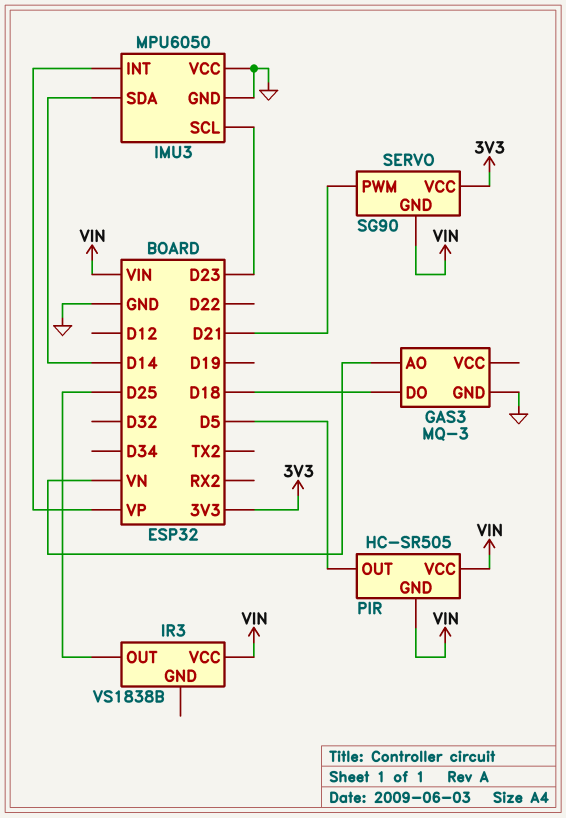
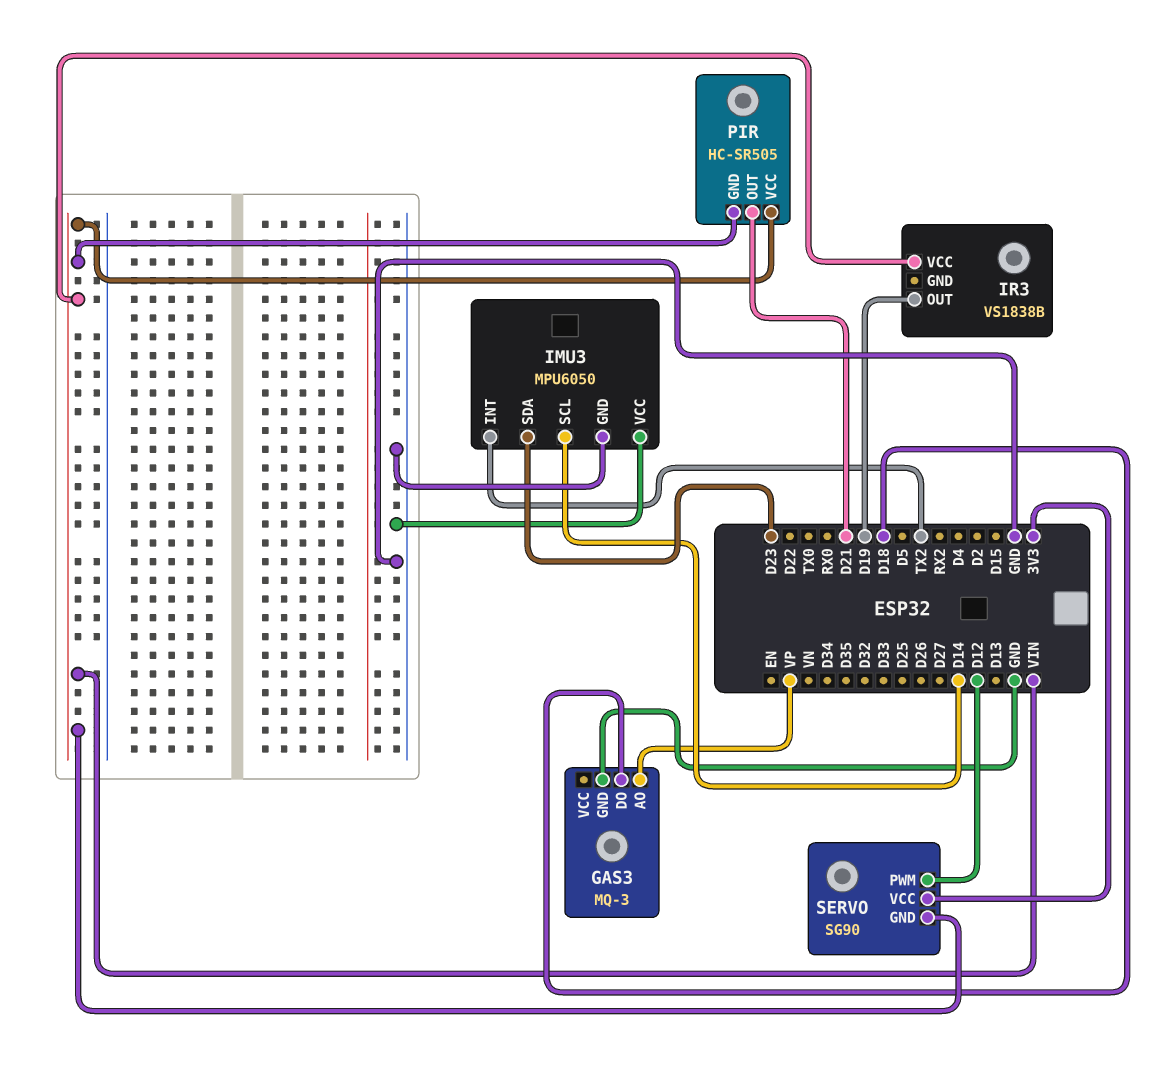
GAS3 pin AO: VN -> VP
IMU3 pin INT: VP -> TX2
IMU3 pin SCL: D23 -> D14
IMU3 pin SDA: D14 -> D23
IR3 pin OUT: D25 -> D19
PIR pin OUT: D5 -> D21
SERVO pin PWM: D21 -> D12

